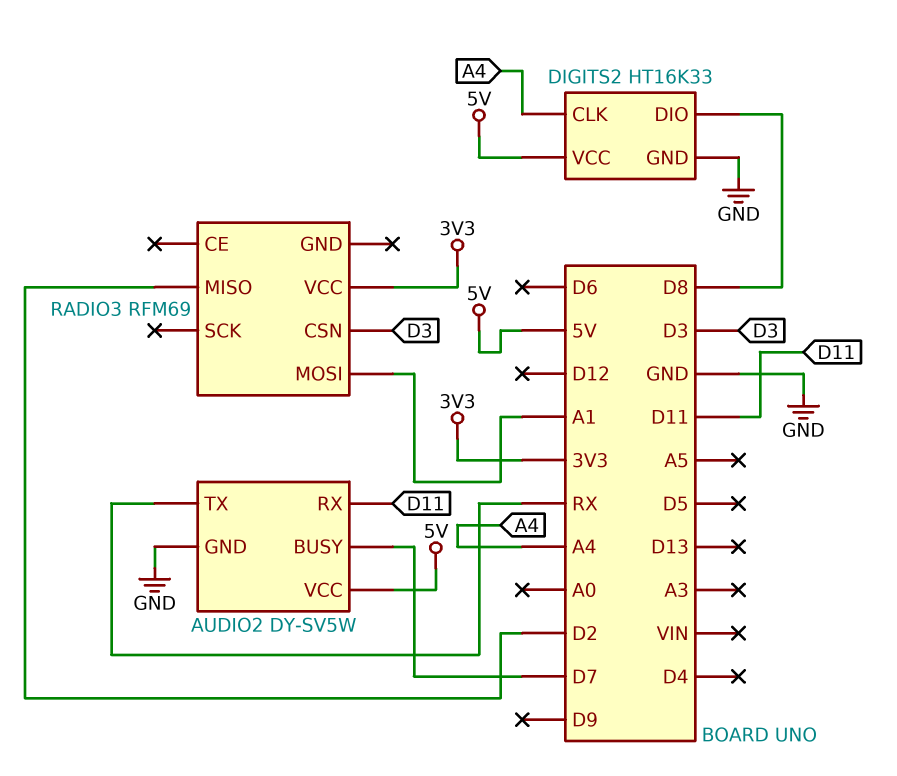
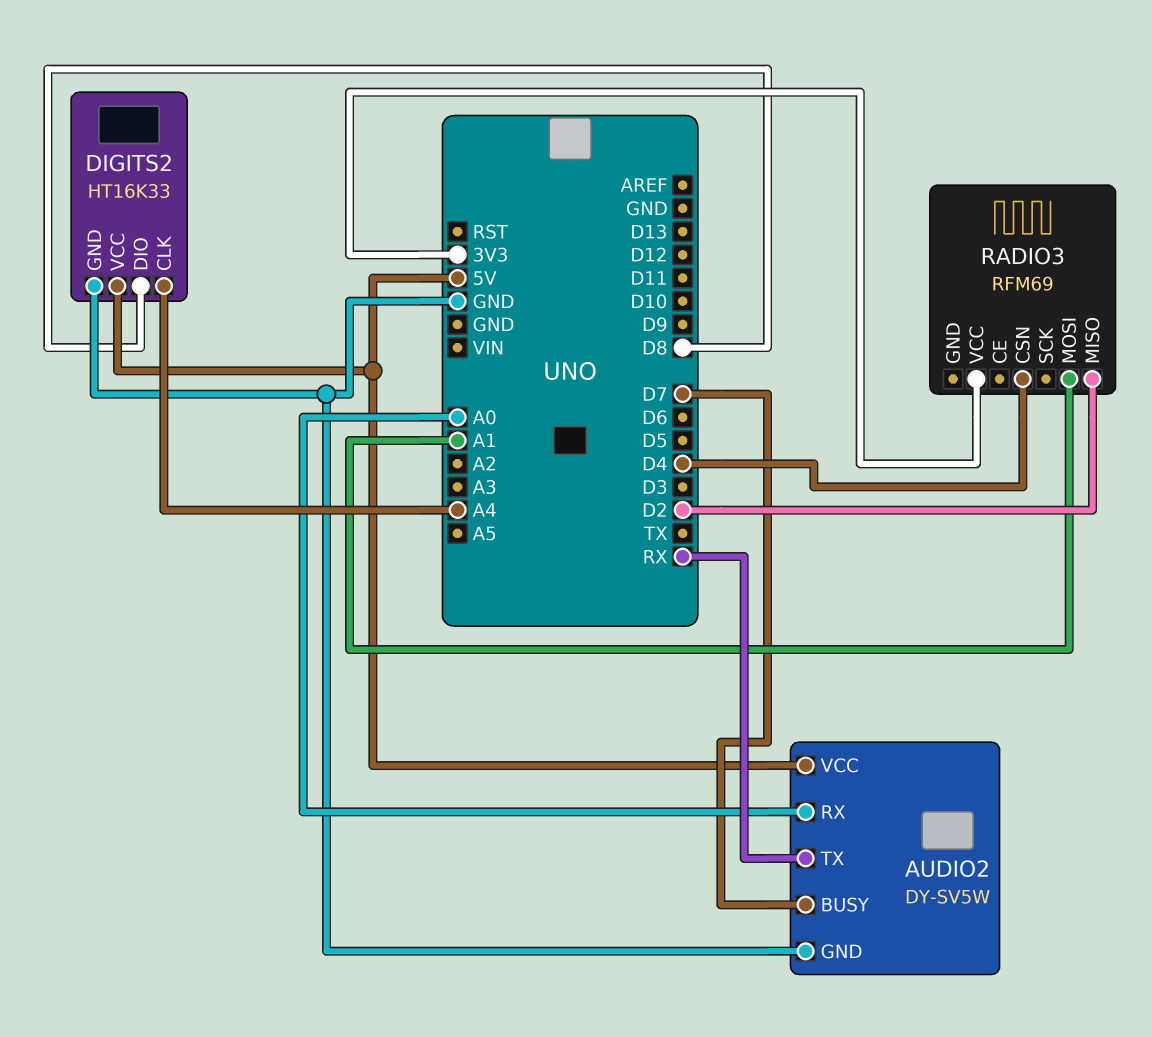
AUDIO2 pin RX: D11 -> A0
RADIO3 pin CSN: D3 -> D4

